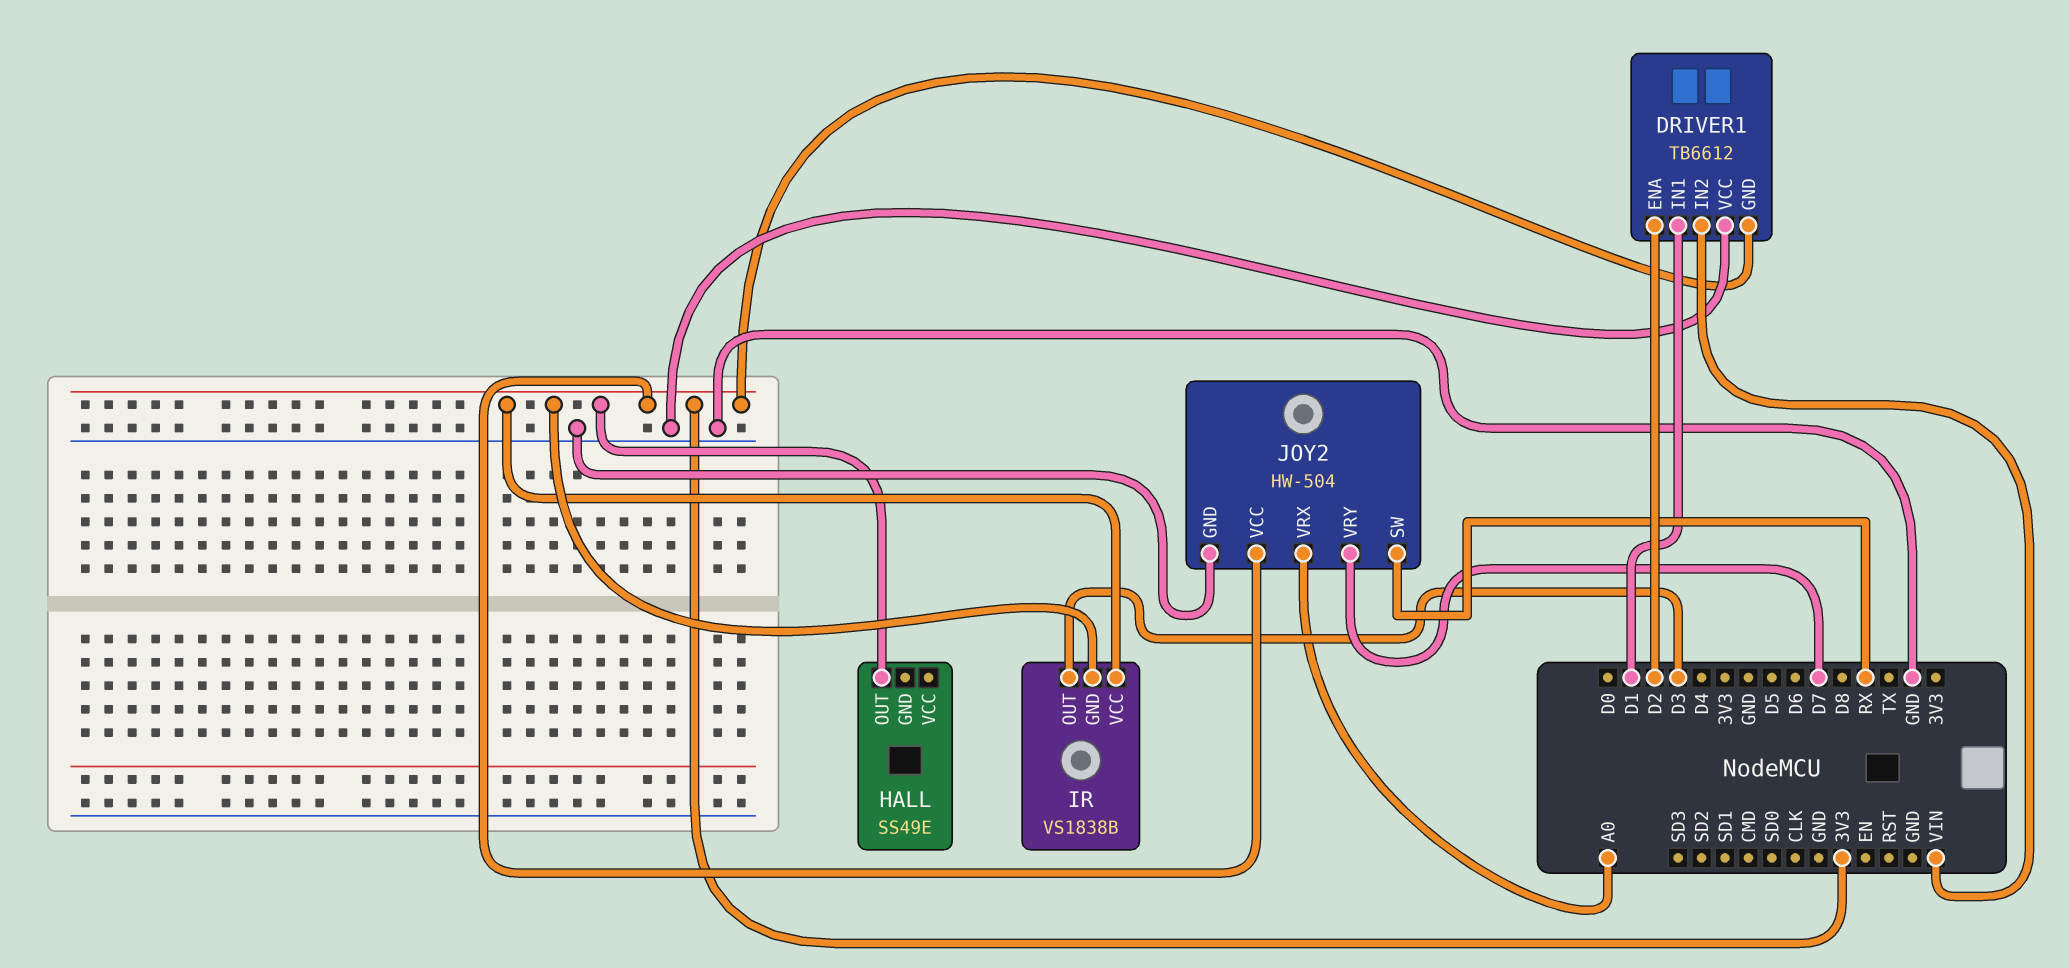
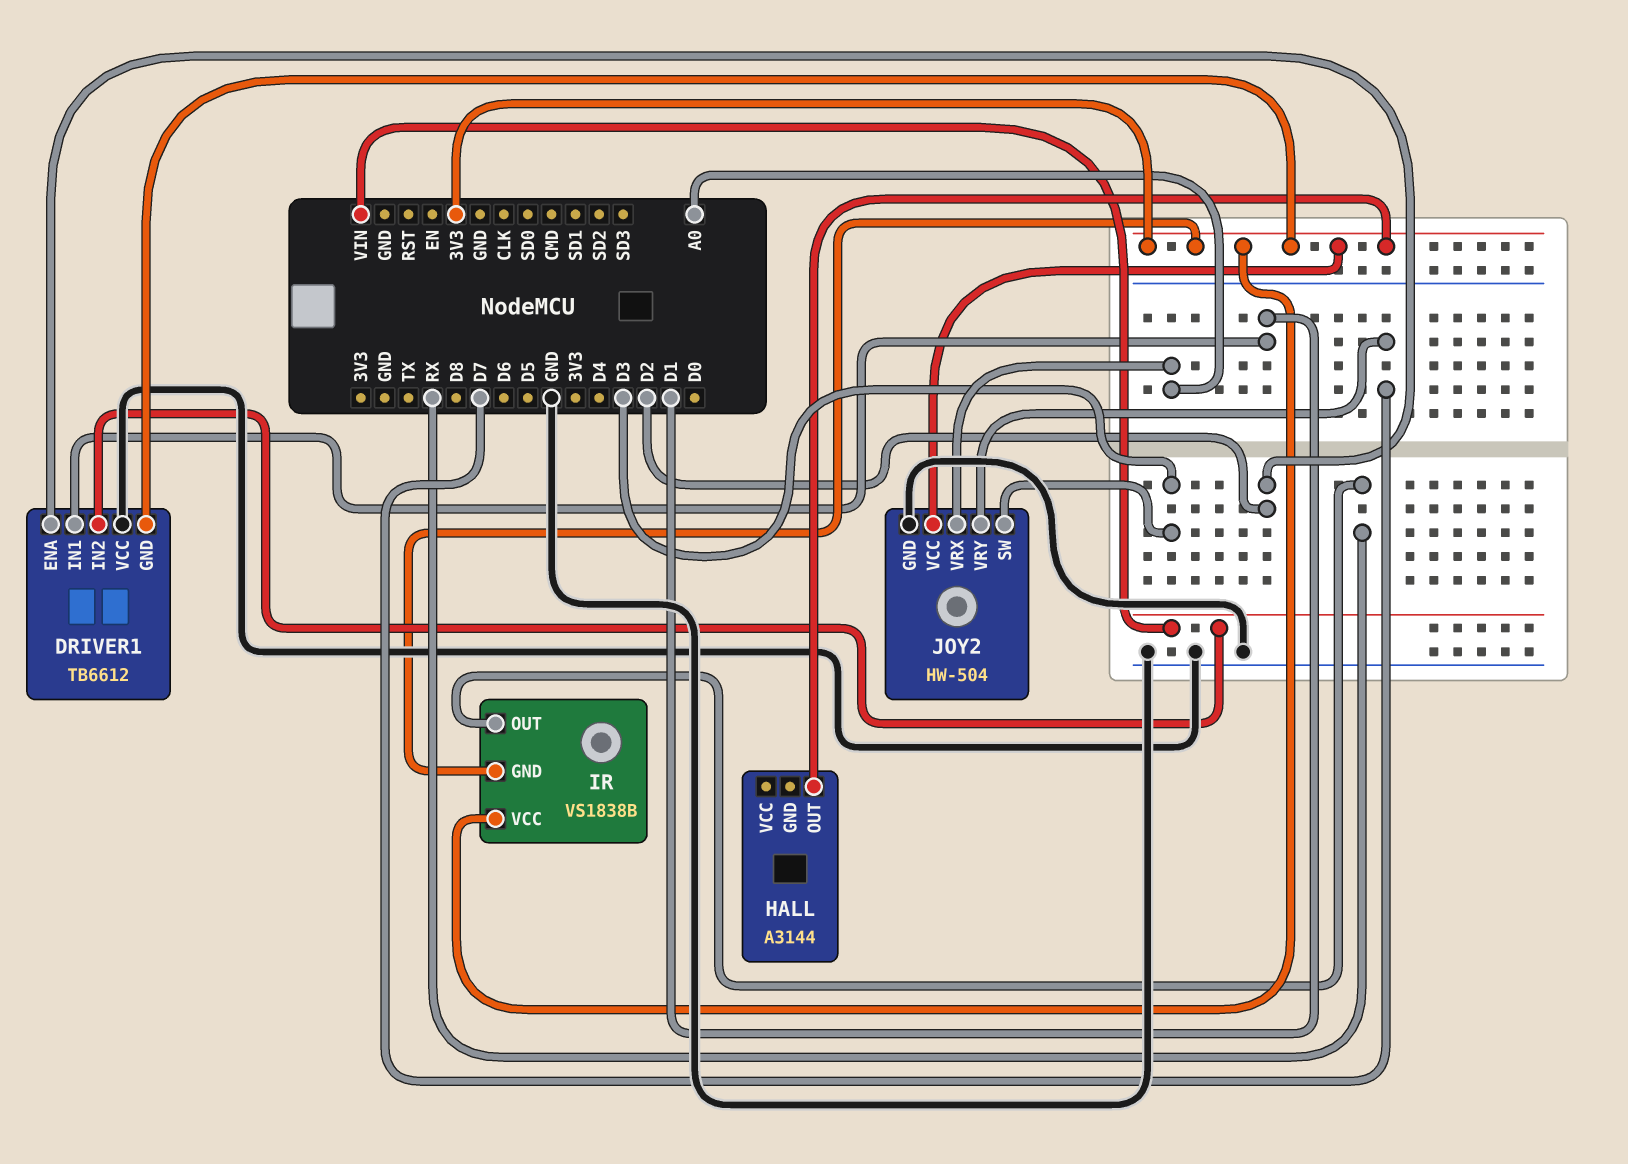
HALL: SS49E -> A3144
IR pin OUT: D3 -> RX
JOY2 pin SW: RX -> D3

